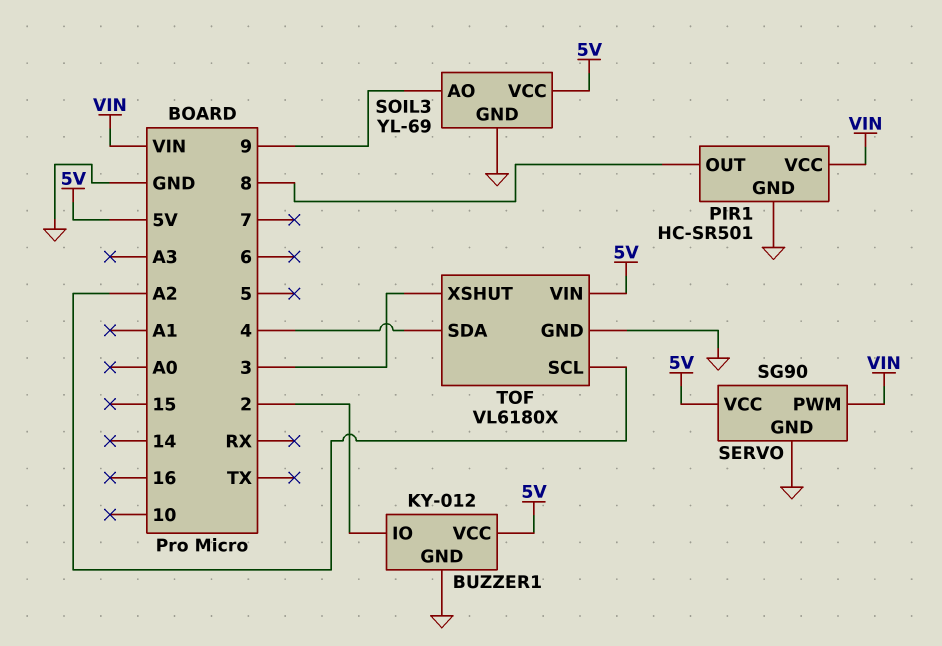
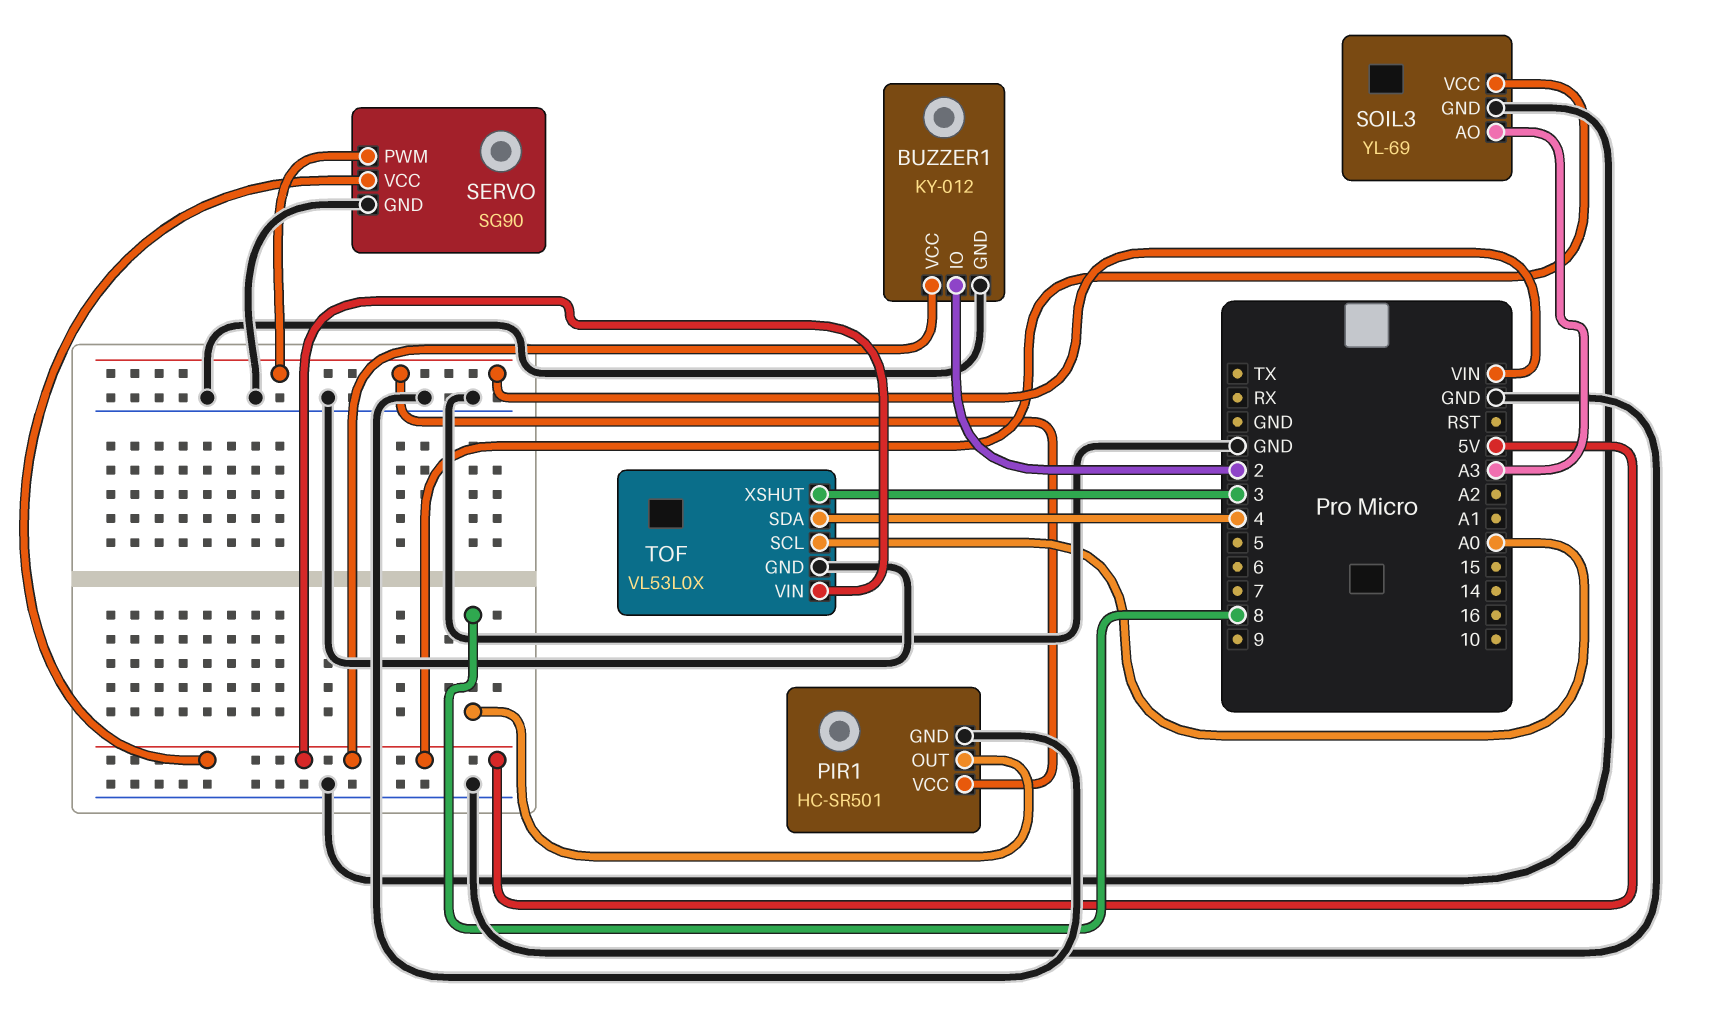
SOIL3 pin AO: 9 -> A3
TOF: VL6180X -> VL53L0X
TOF pin SCL: A2 -> A0

